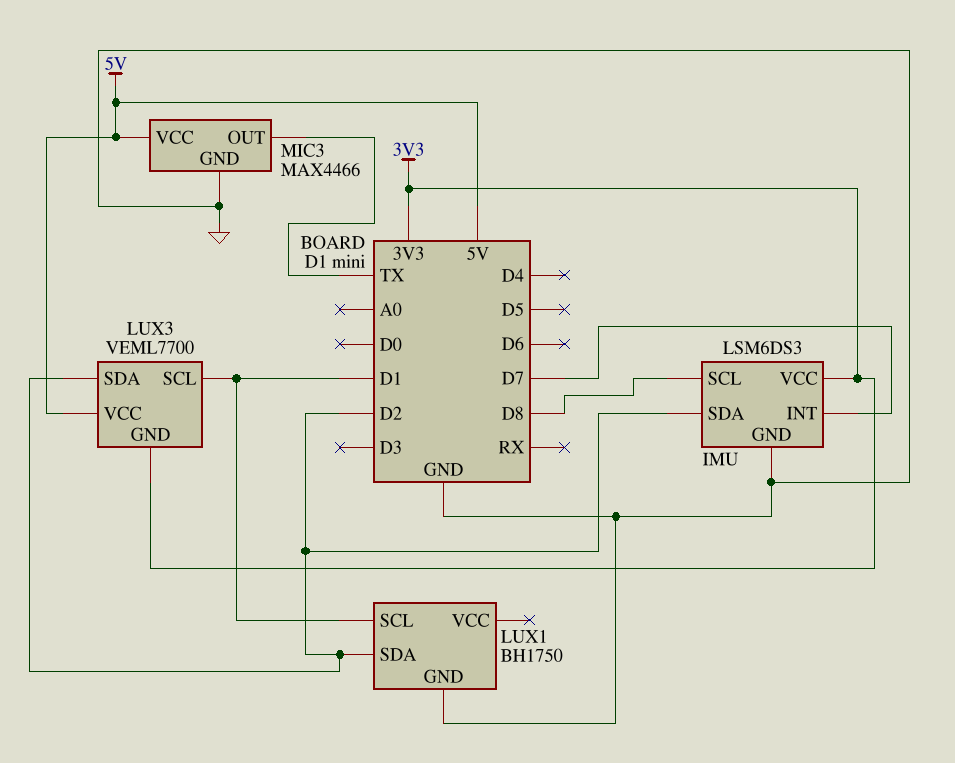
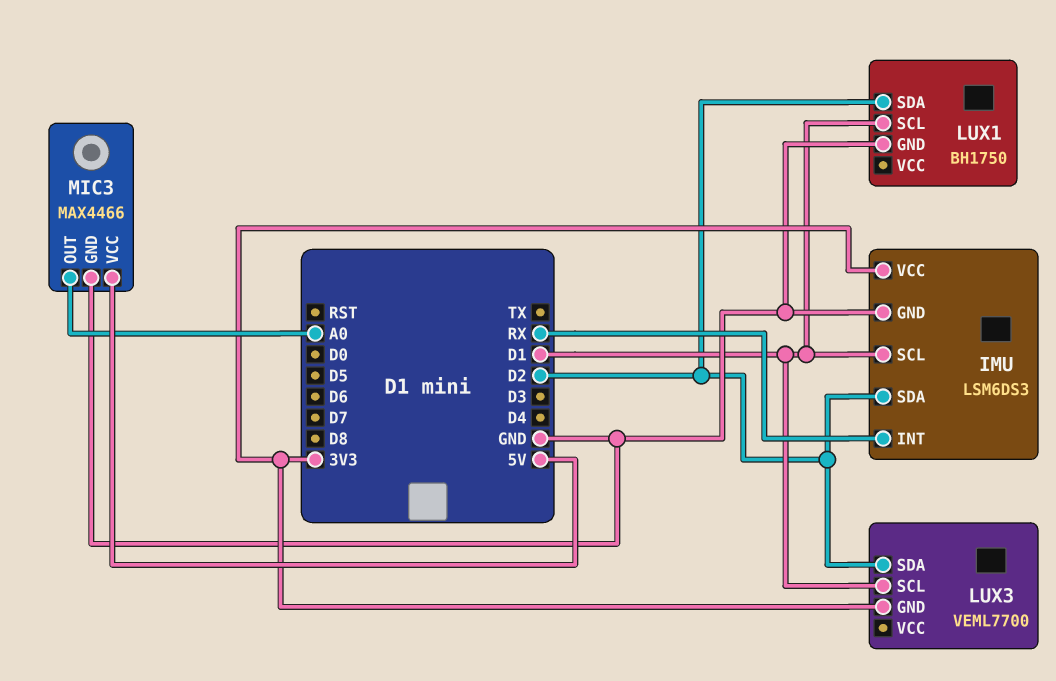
IMU pin INT: D7 -> RX
IMU pin SCL: D8 -> D1
LUX3 pin VCC: 5V -> none
MIC3 pin OUT: TX -> A0

